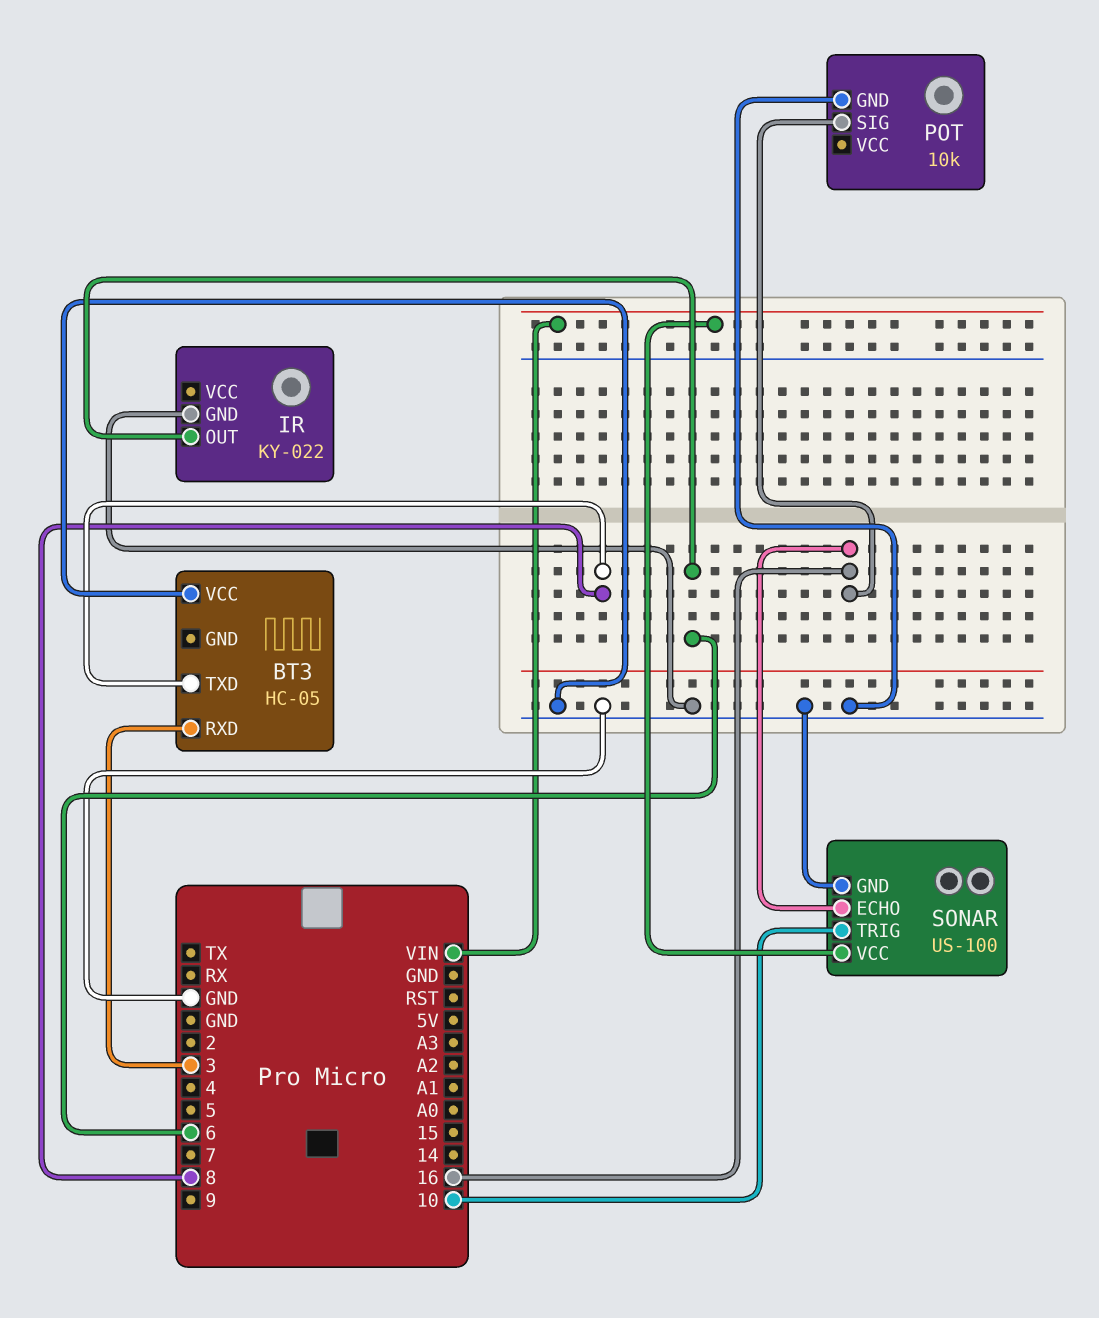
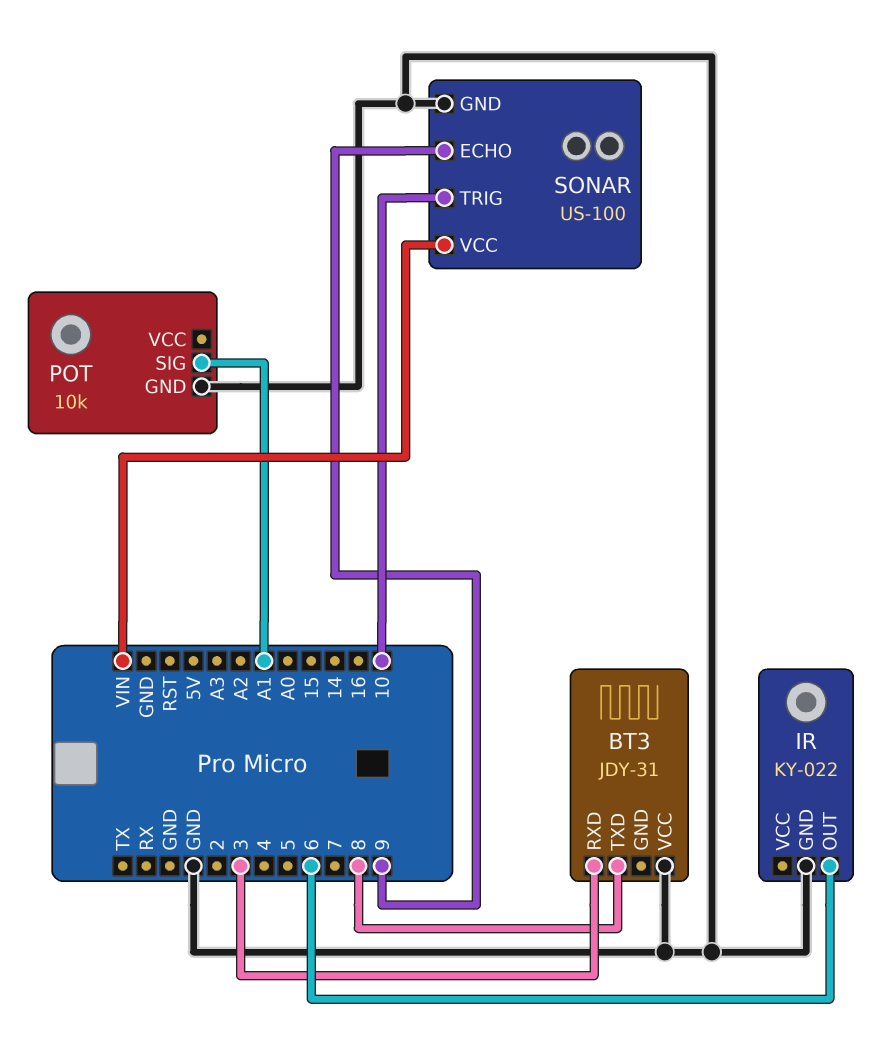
BT3: HC-05 -> JDY-31
POT pin SIG: 16 -> A1
SONAR pin ECHO: 16 -> 9

